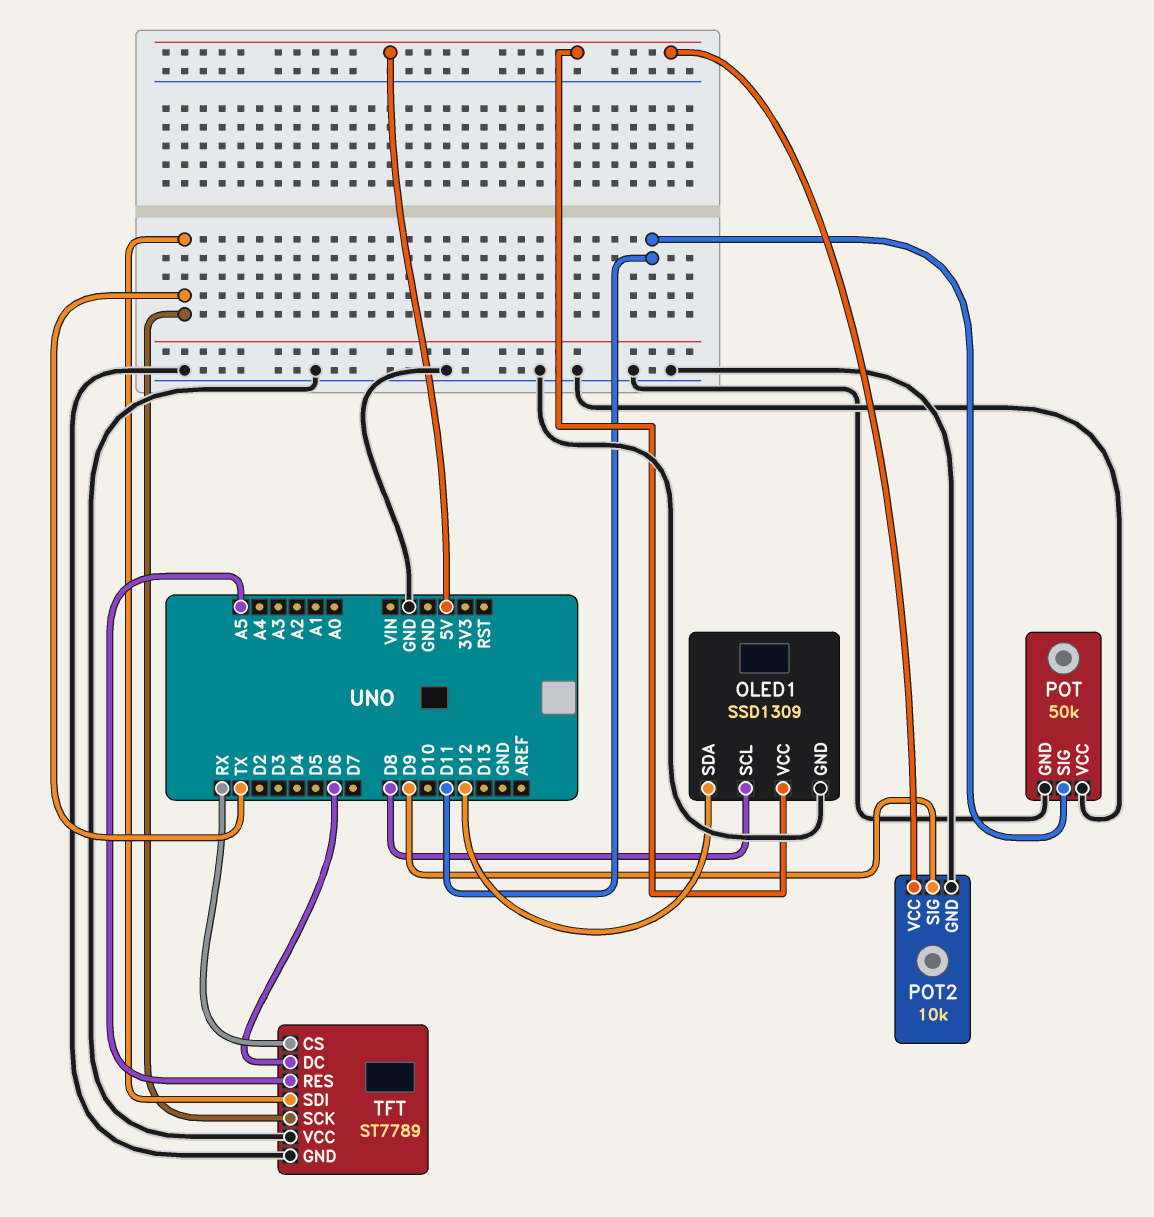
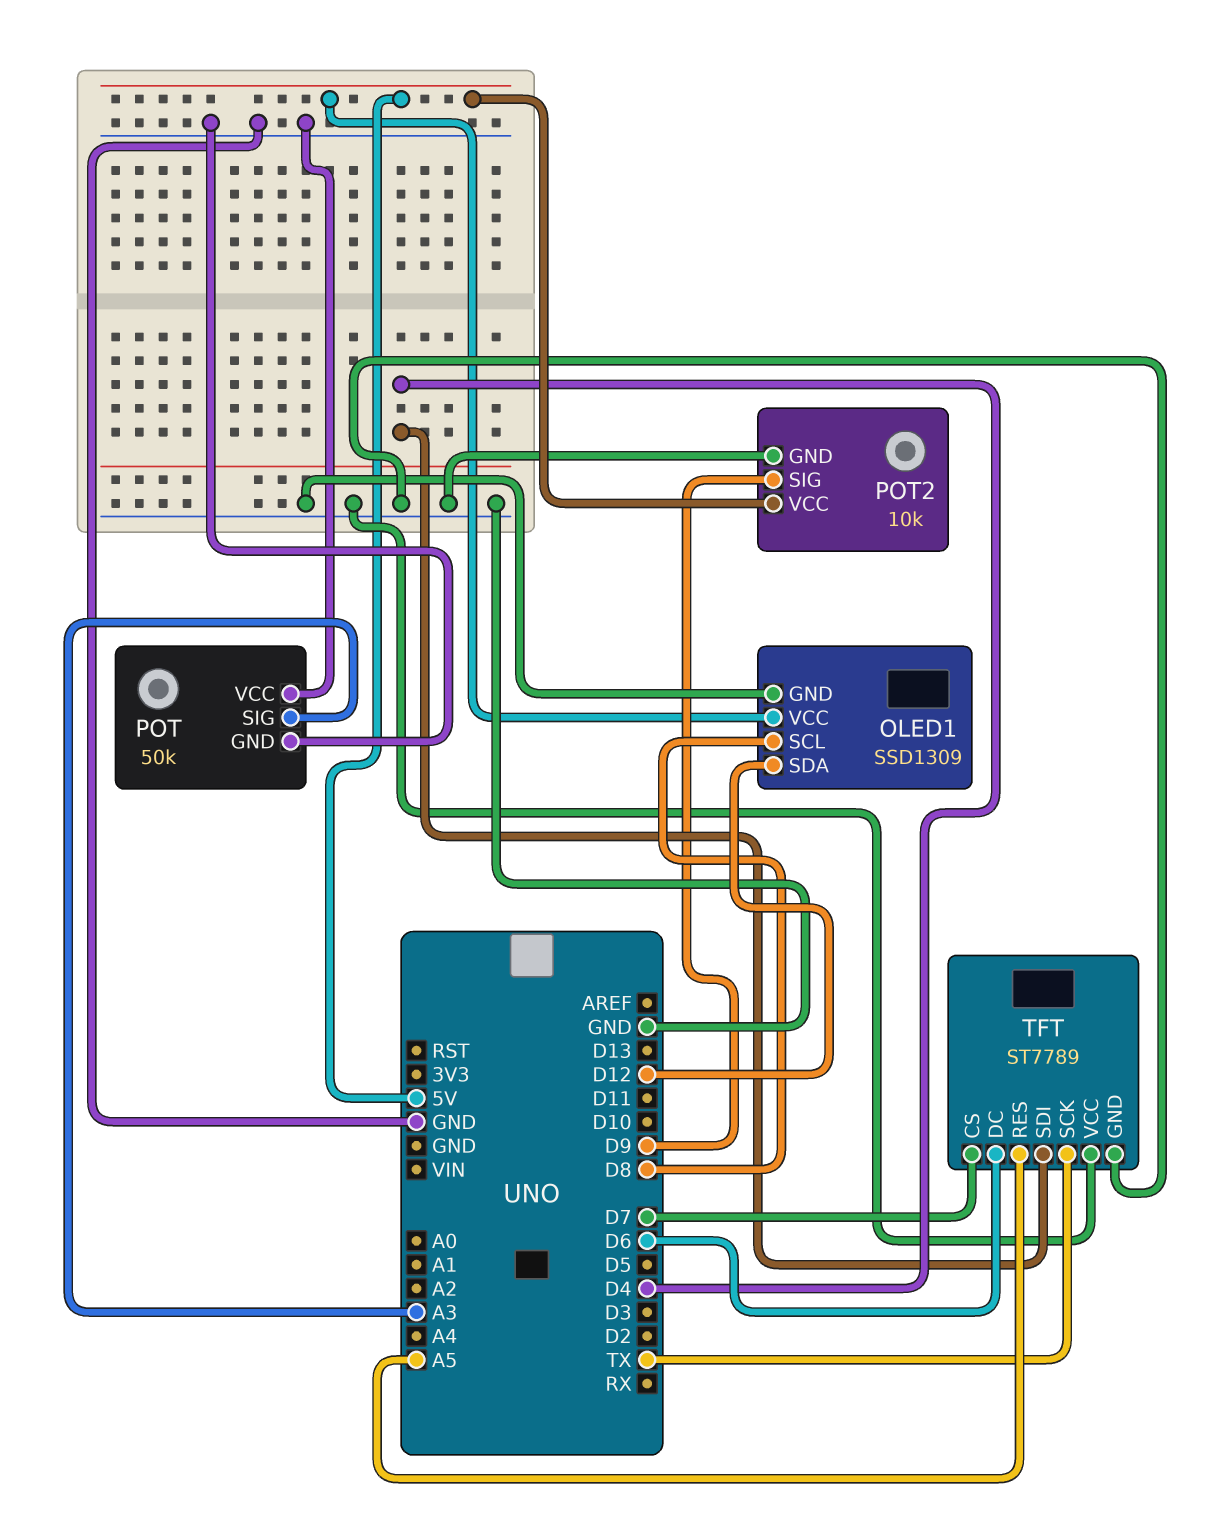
POT pin SIG: D11 -> A3
TFT pin CS: RX -> D7
TFT pin SDI: TX -> D4

